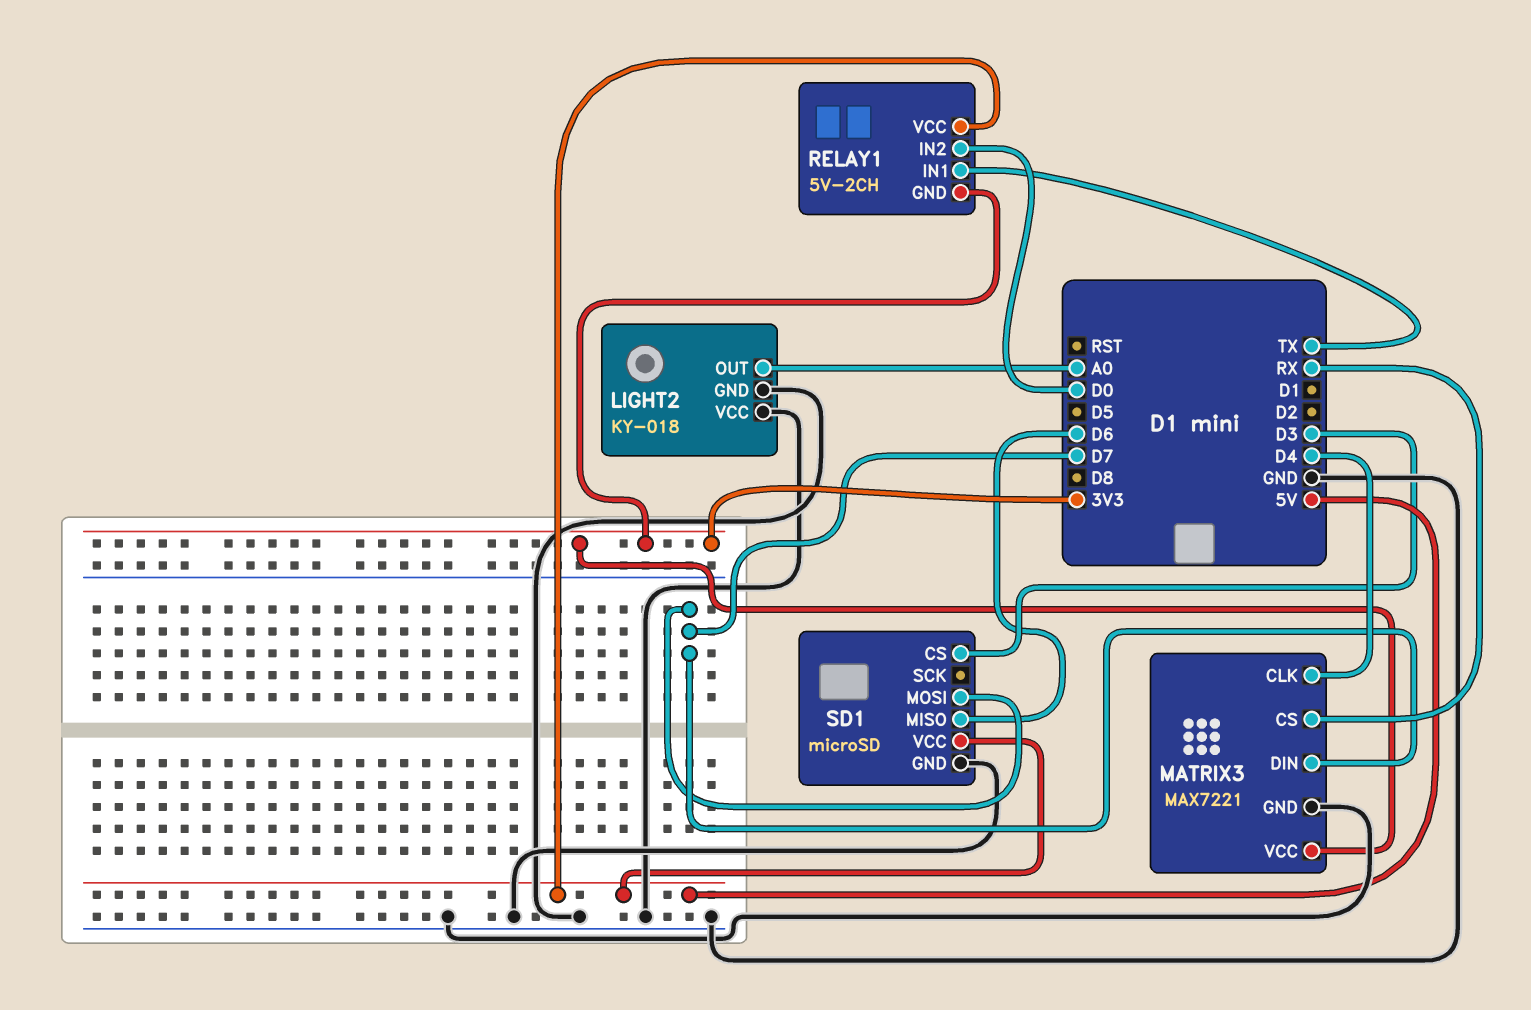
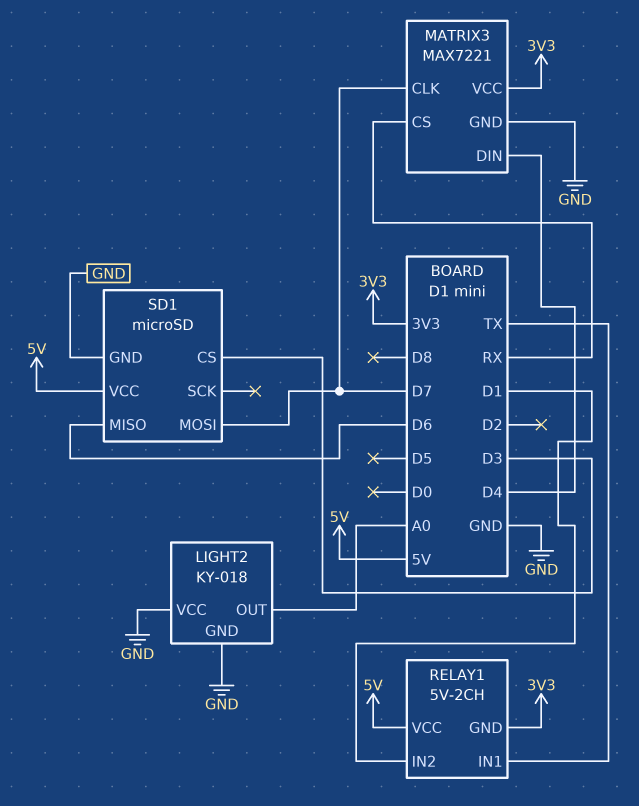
MATRIX3 pin CLK: D4 -> D7
MATRIX3 pin DIN: D7 -> D4
RELAY1 pin IN2: D0 -> D1

